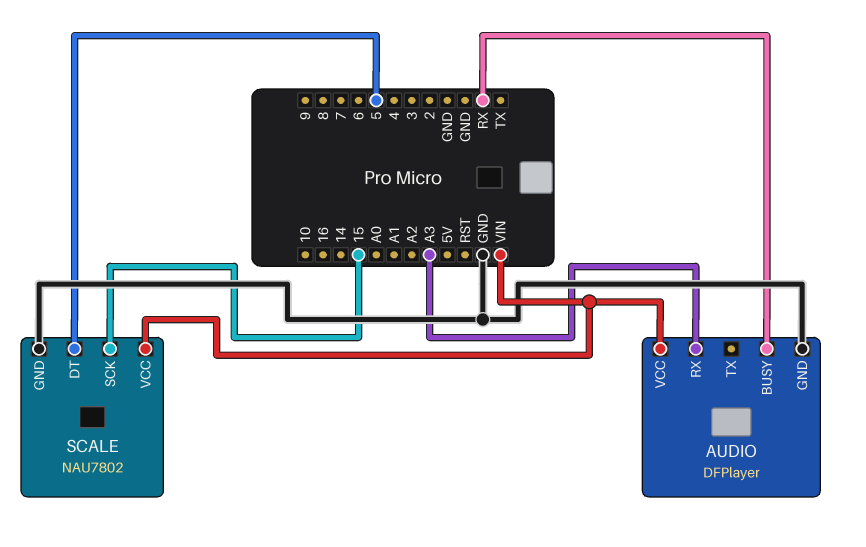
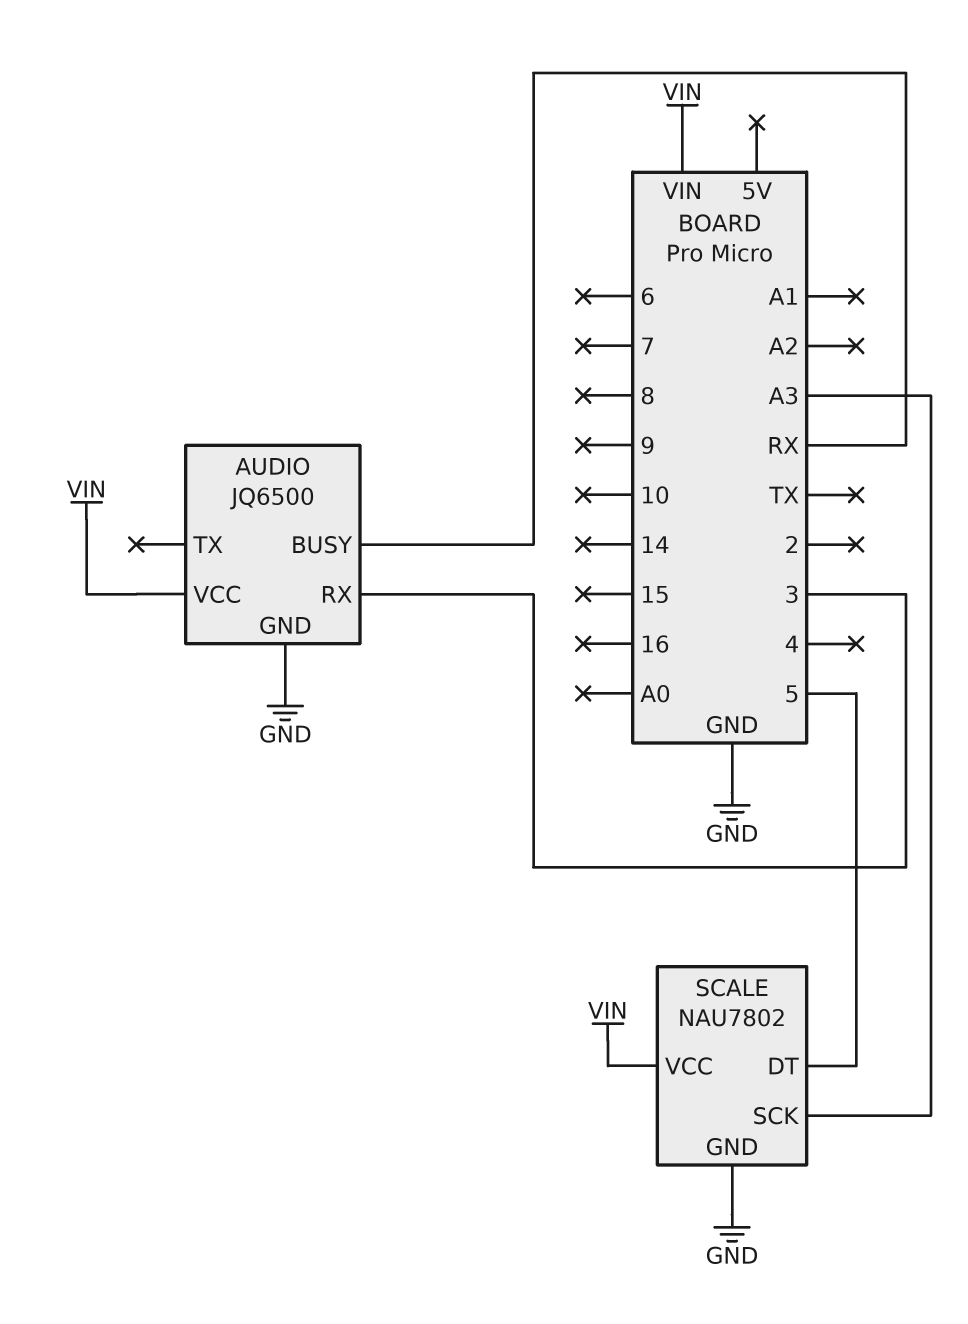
AUDIO: DFPlayer -> JQ6500
AUDIO pin RX: A3 -> 3
SCALE pin SCK: 15 -> A3

